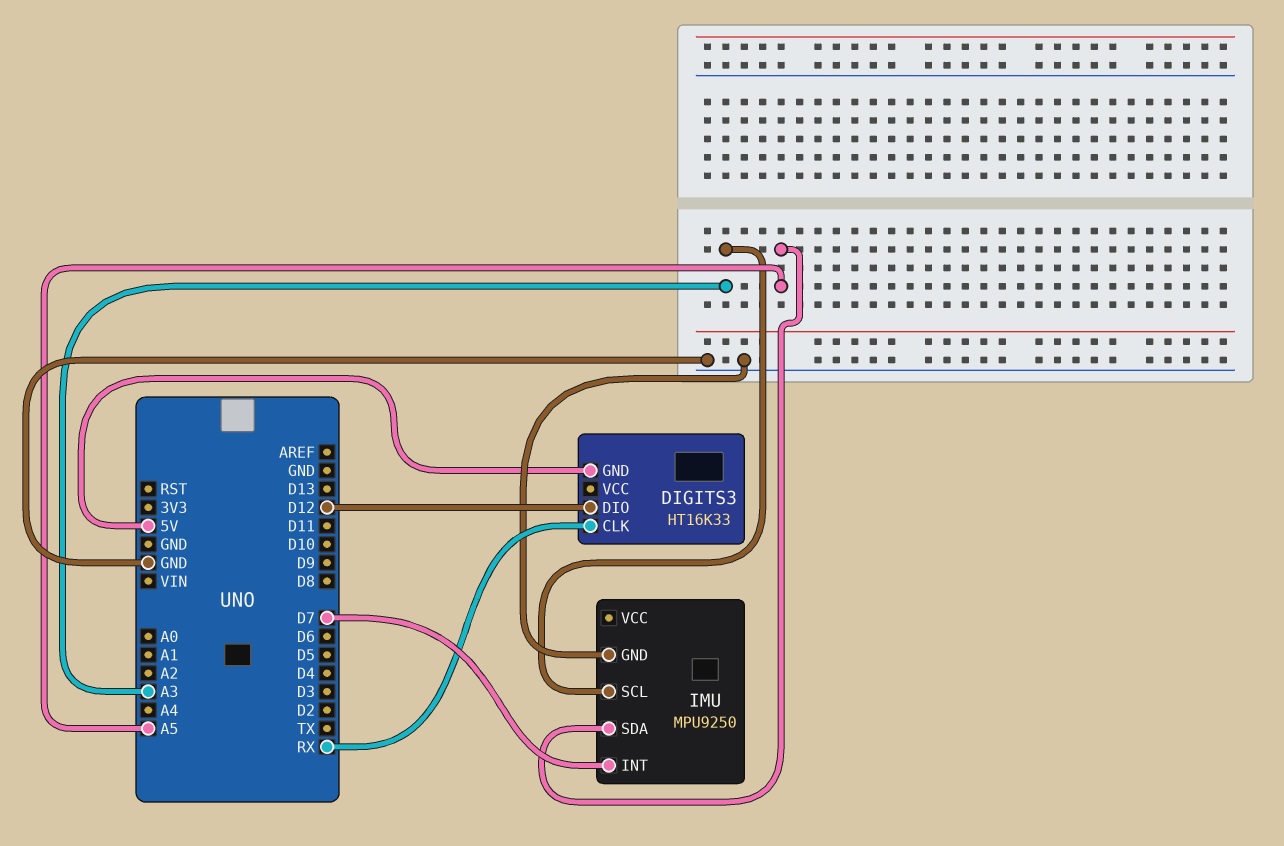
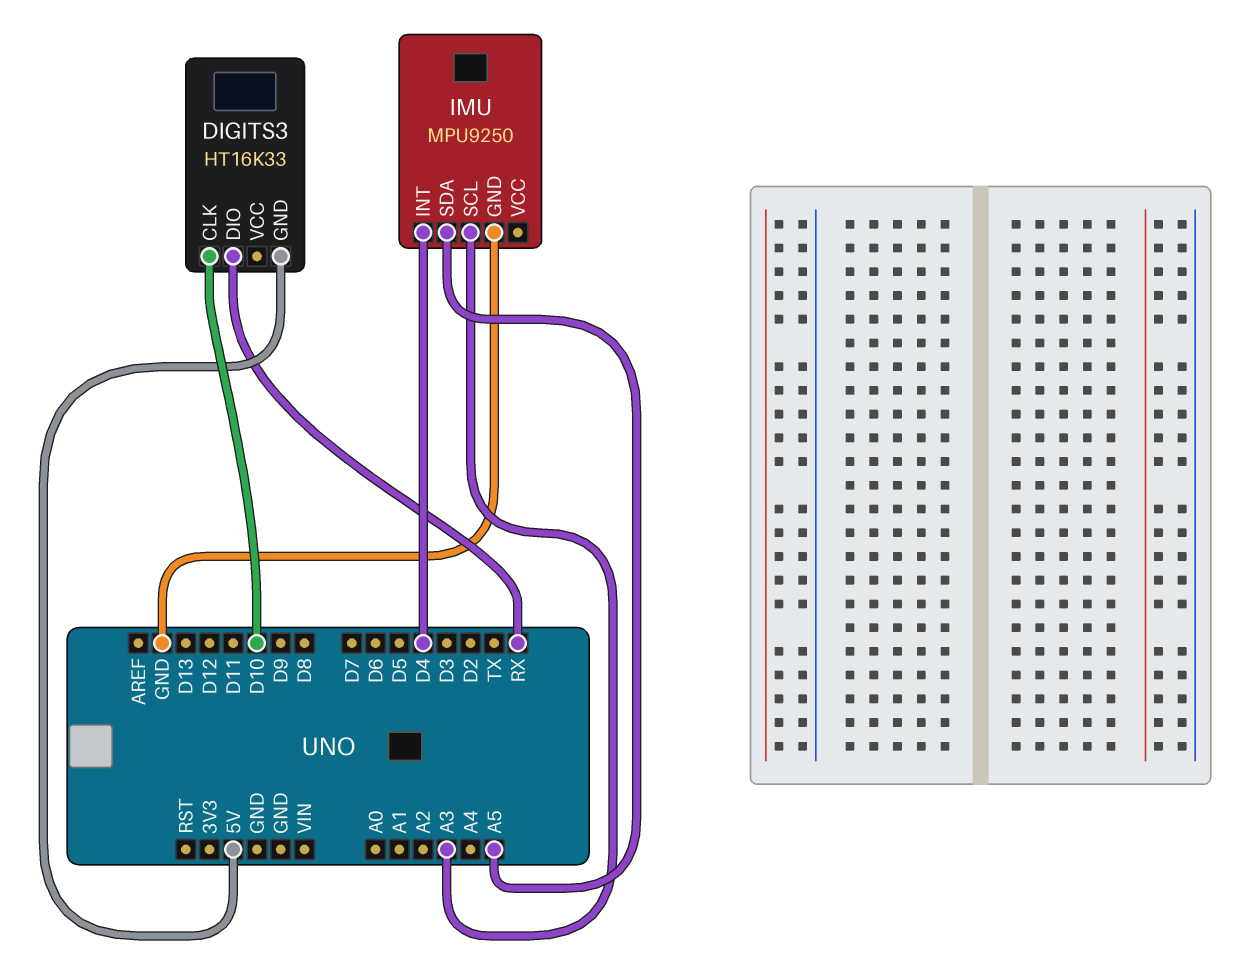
DIGITS3 pin CLK: RX -> D10
DIGITS3 pin DIO: D12 -> RX
IMU pin INT: D7 -> D4

